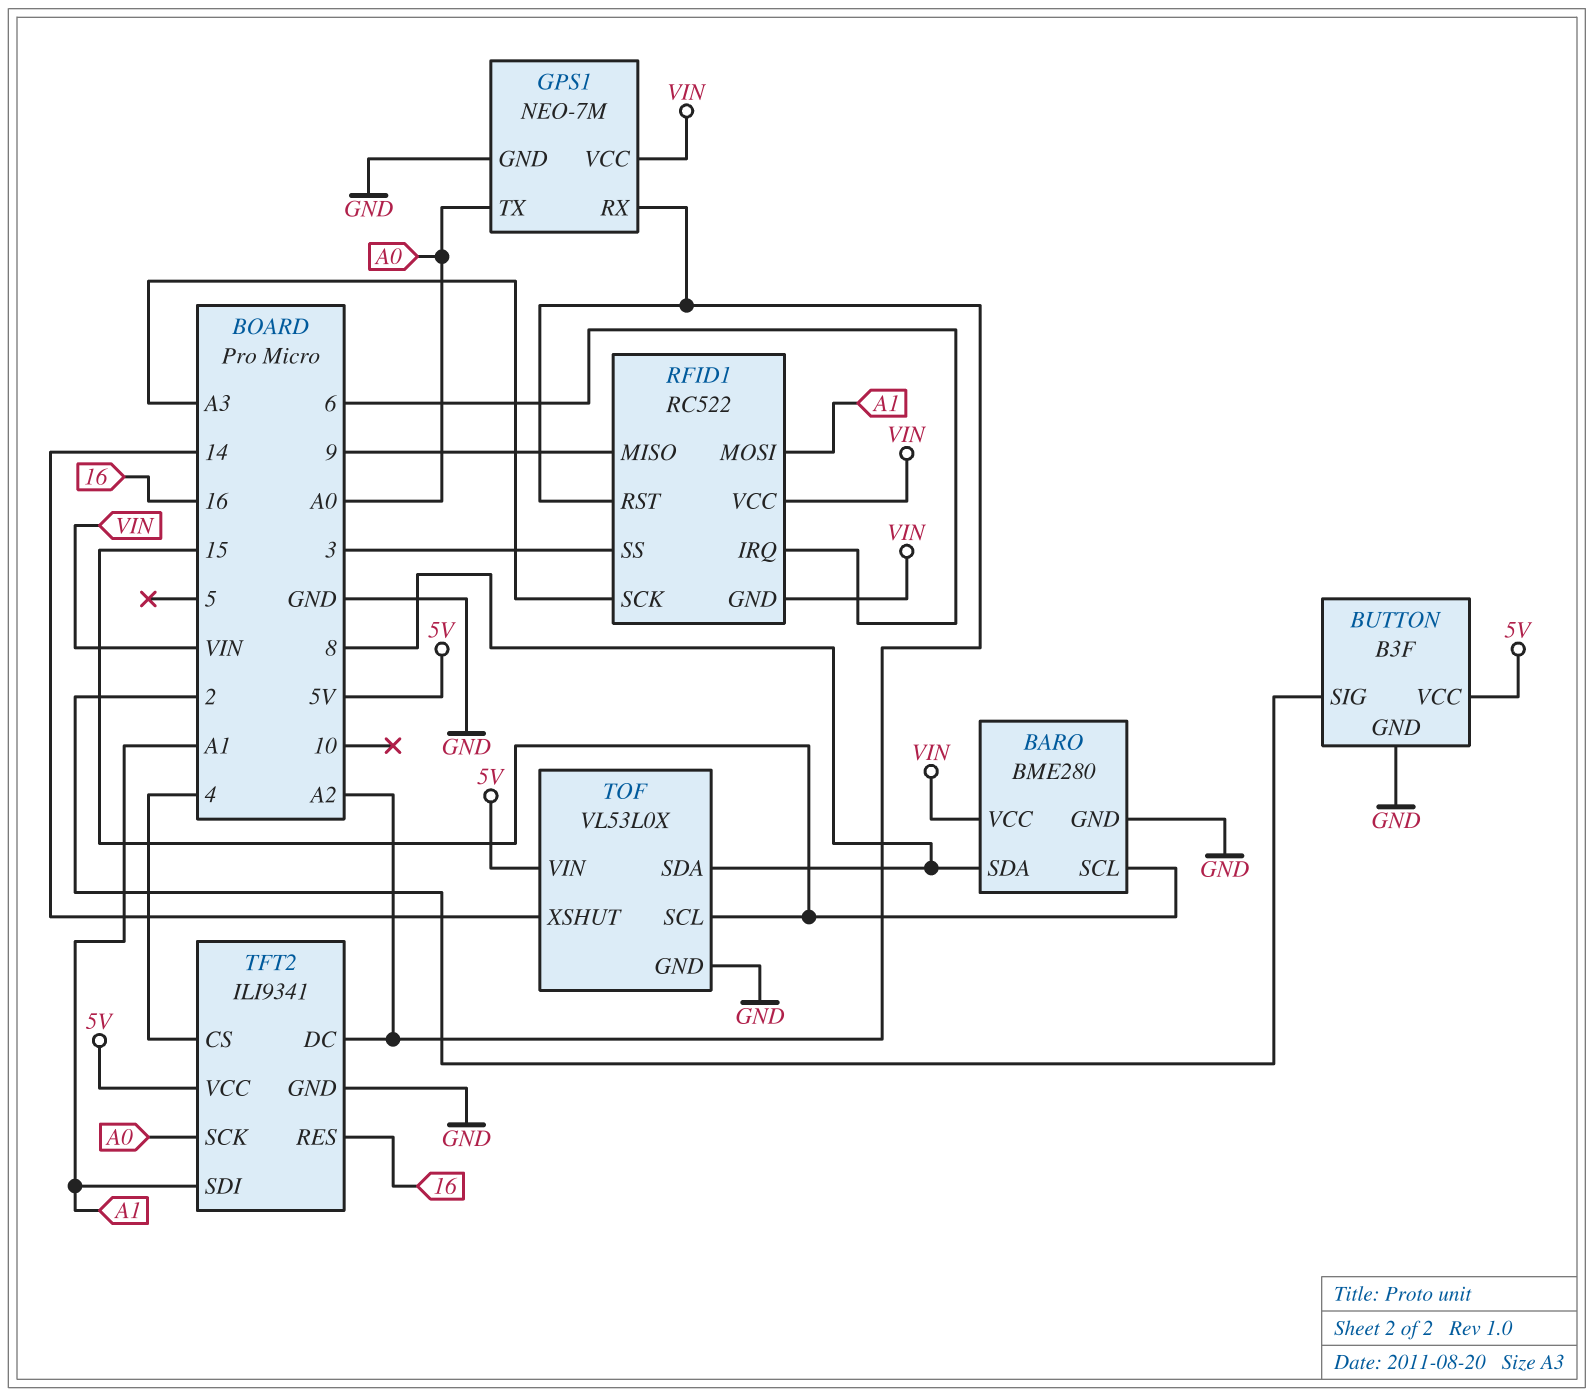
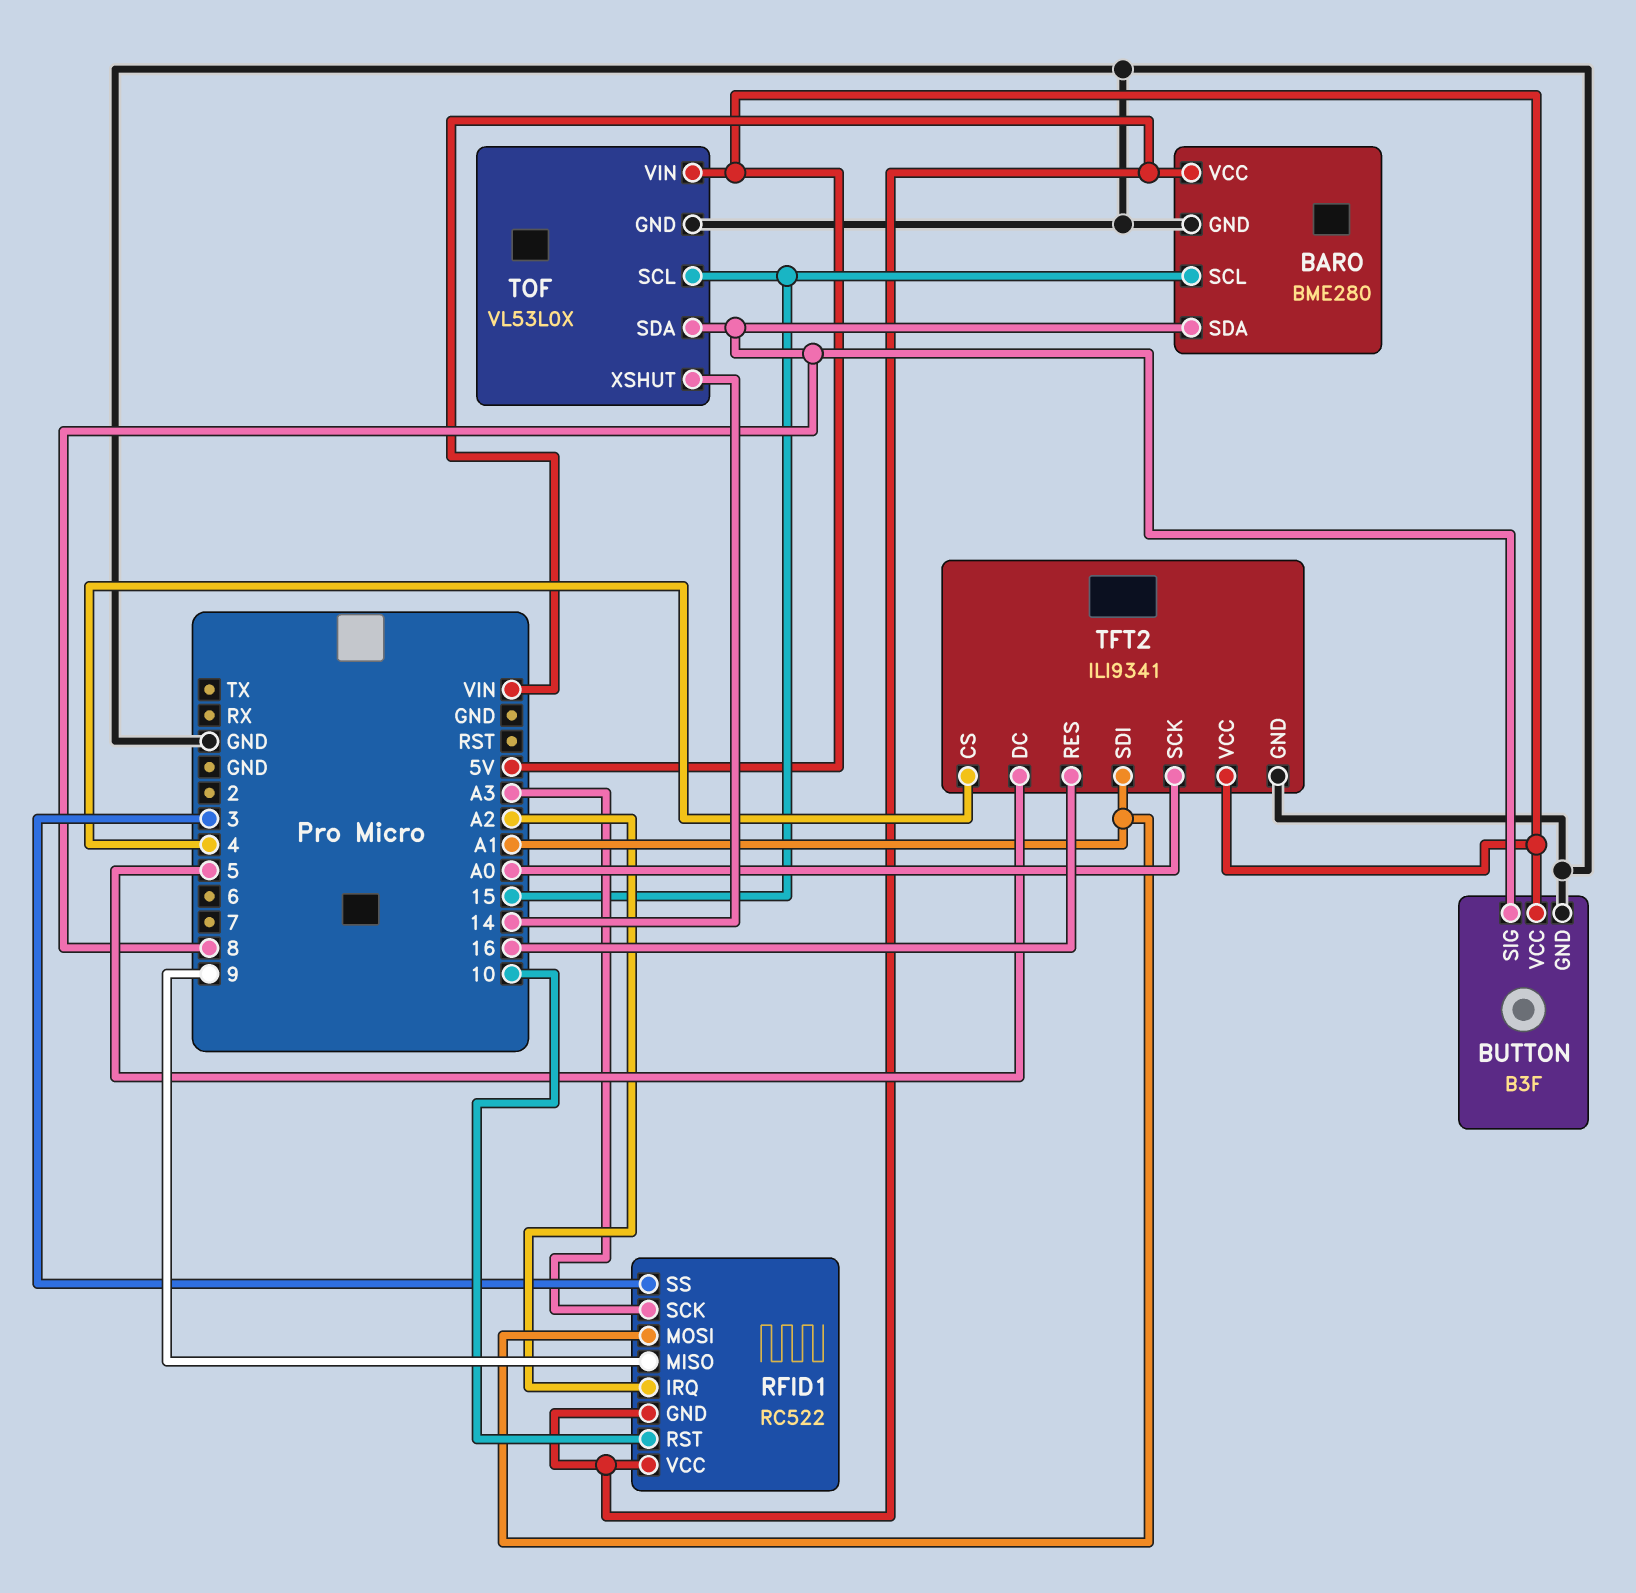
BUTTON pin SIG: 2 -> 8
GPS1: NEO-7M -> none
GPS1 pin GND: GND -> none
GPS1 pin RX: A2 -> none
GPS1 pin TX: A0 -> none
GPS1 pin VCC: VIN -> none
RFID1 pin IRQ: 6 -> A2
RFID1 pin RST: A2 -> 10
TFT2 pin DC: A2 -> 5

